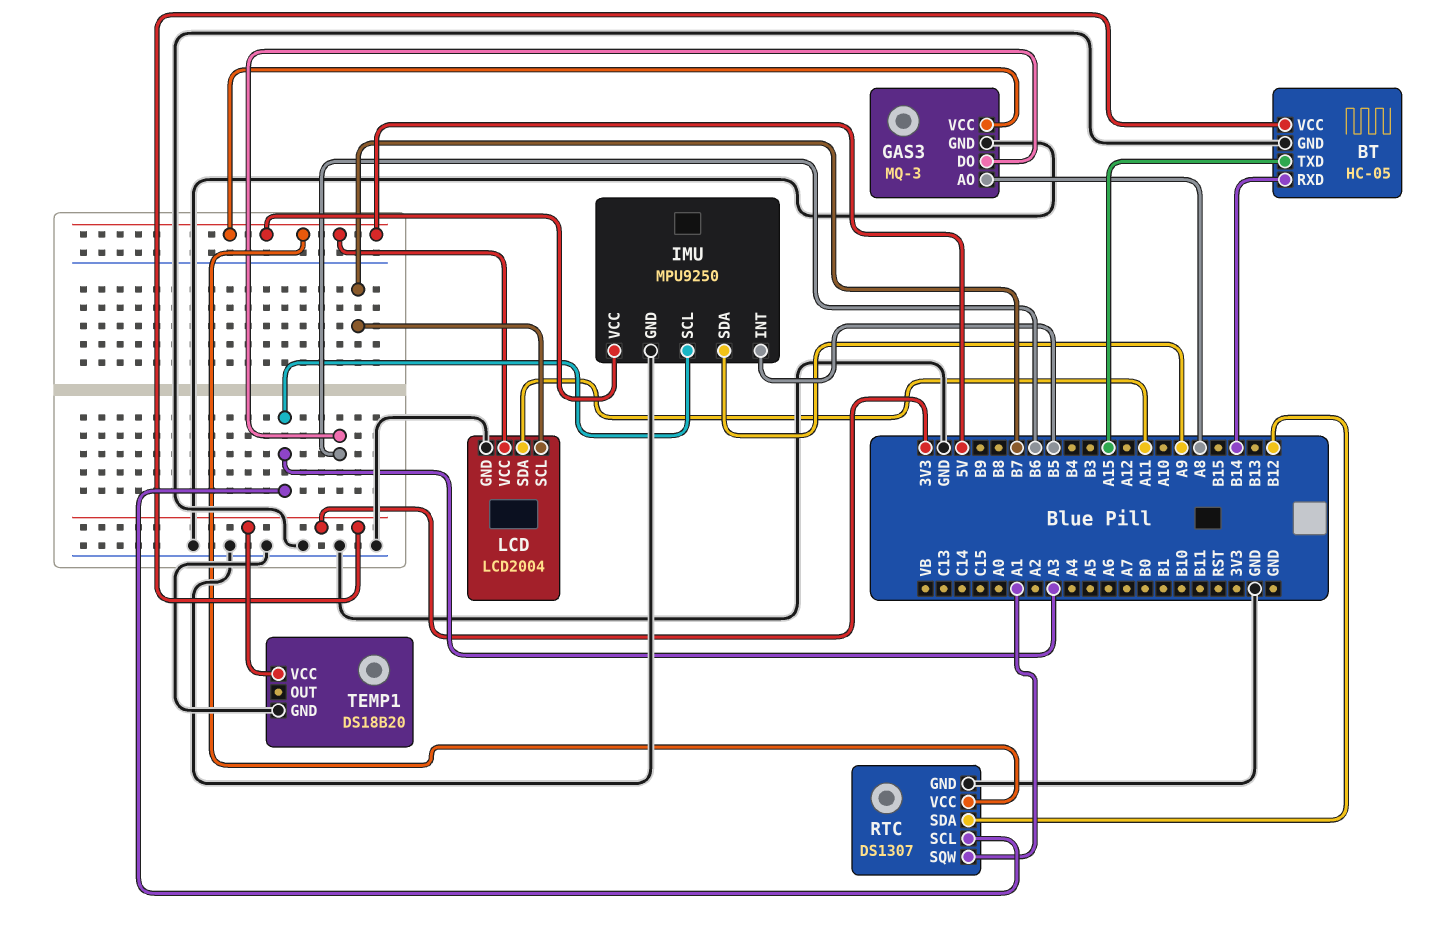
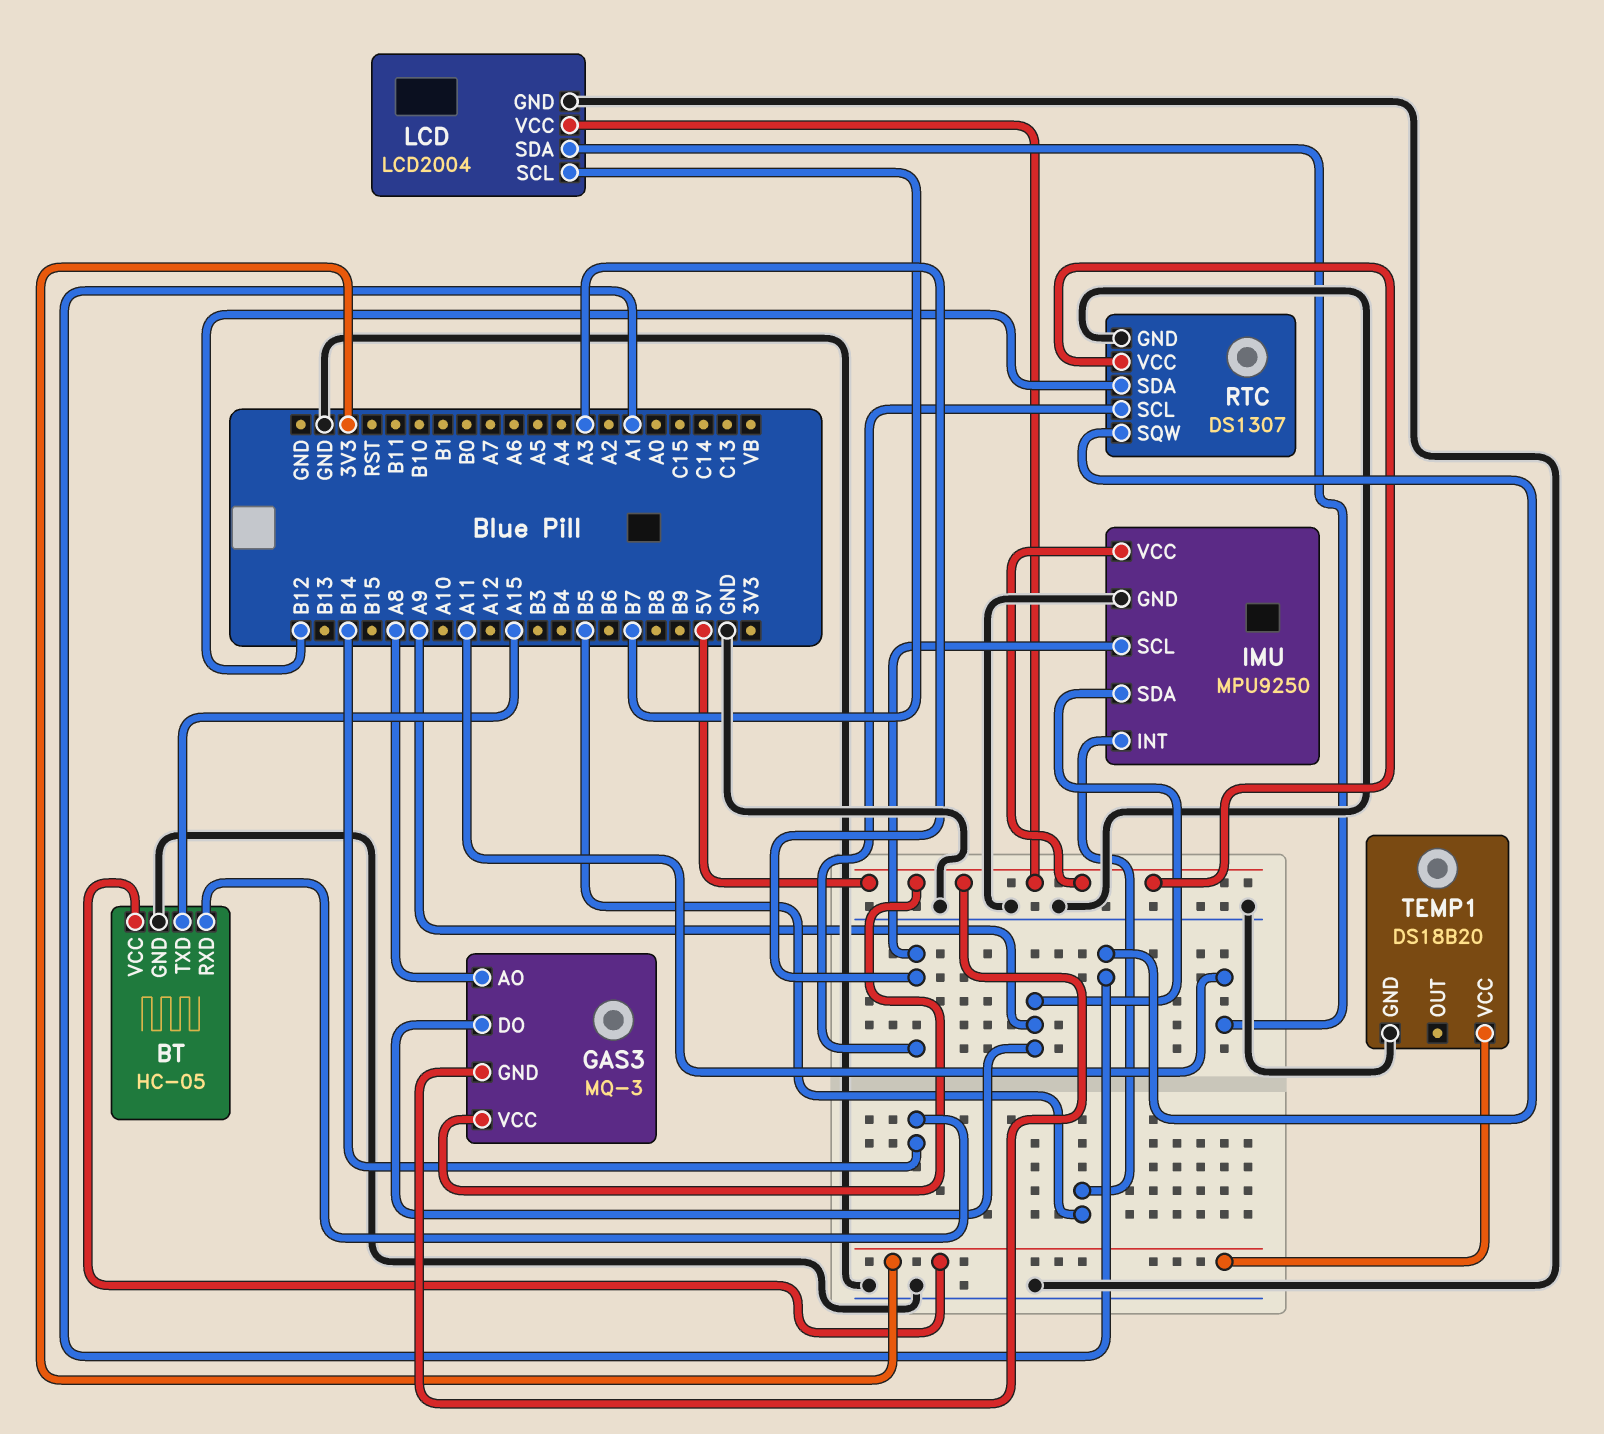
GAS3 pin DO: B6 -> A9
GAS3 pin GND: GND -> 5V

